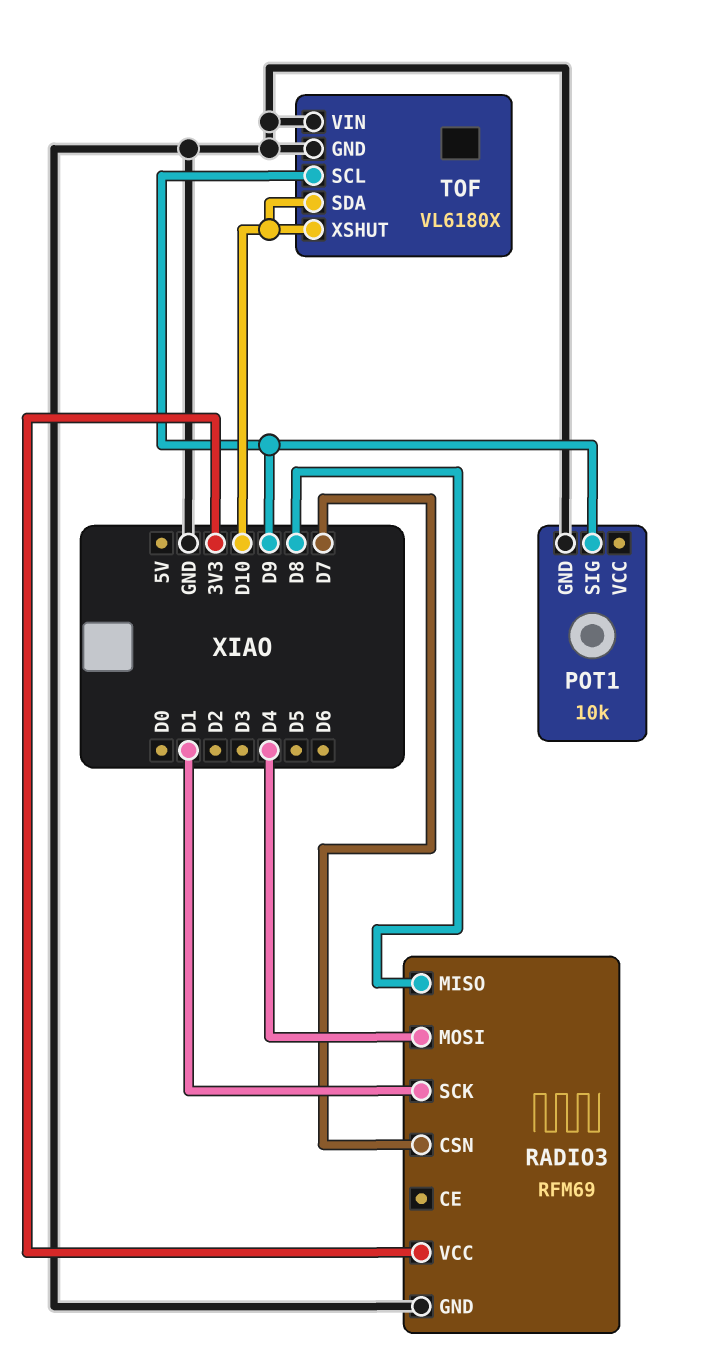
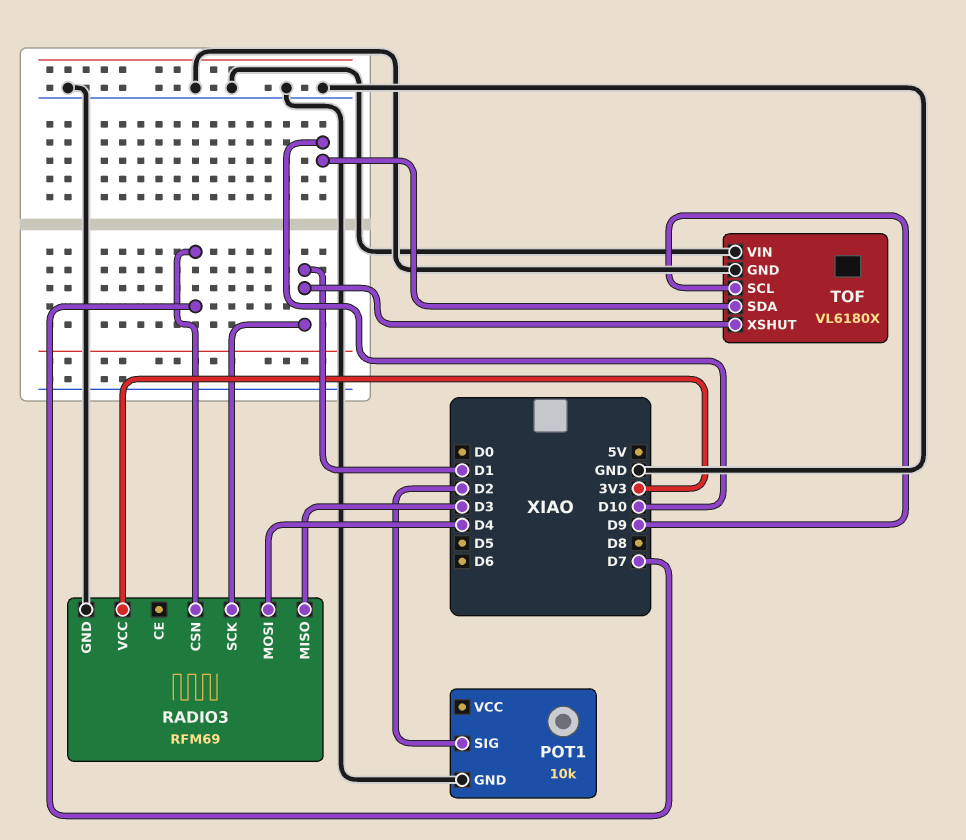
POT1 pin SIG: D9 -> D2
RADIO3 pin MISO: D8 -> D3
TOF pin XSHUT: D10 -> D1

